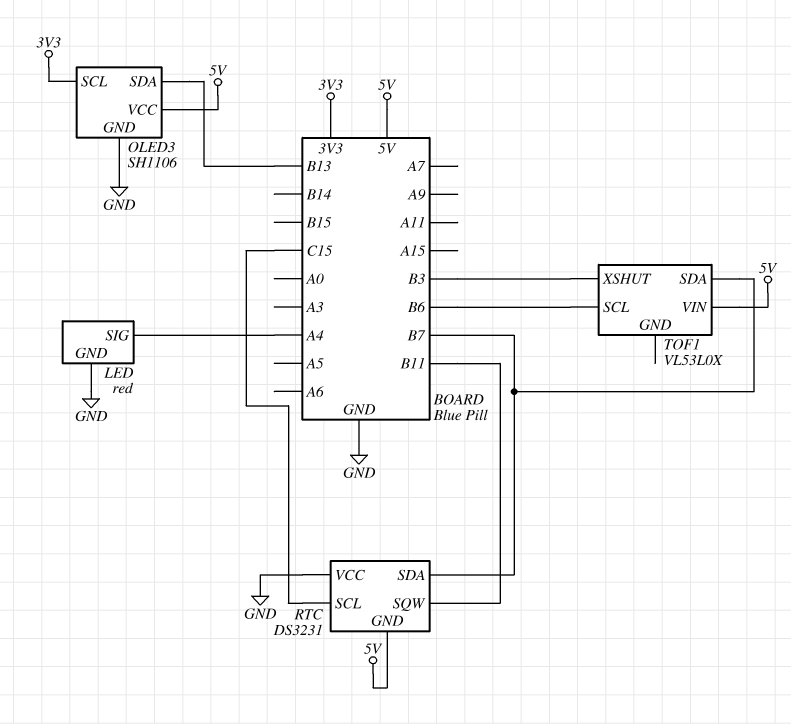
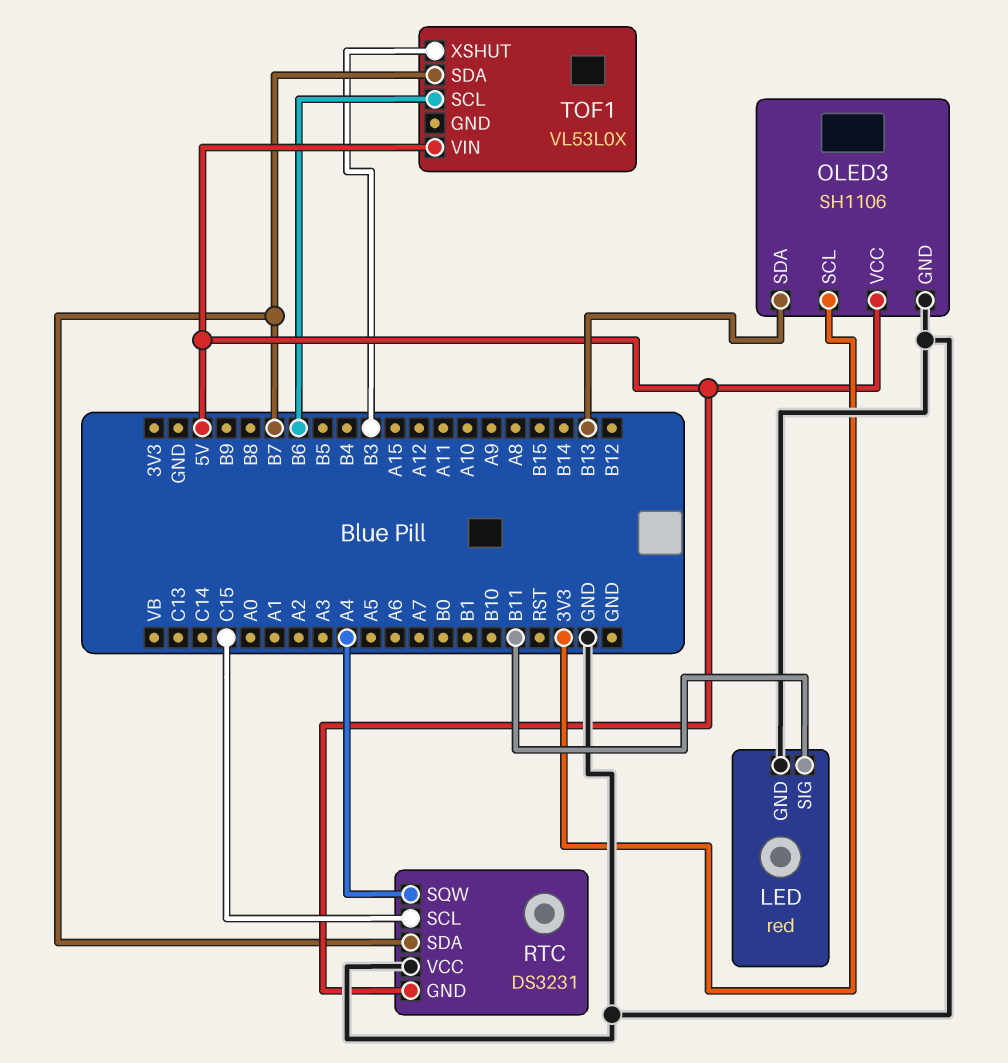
LED pin SIG: A4 -> B11
RTC pin SQW: B11 -> A4

